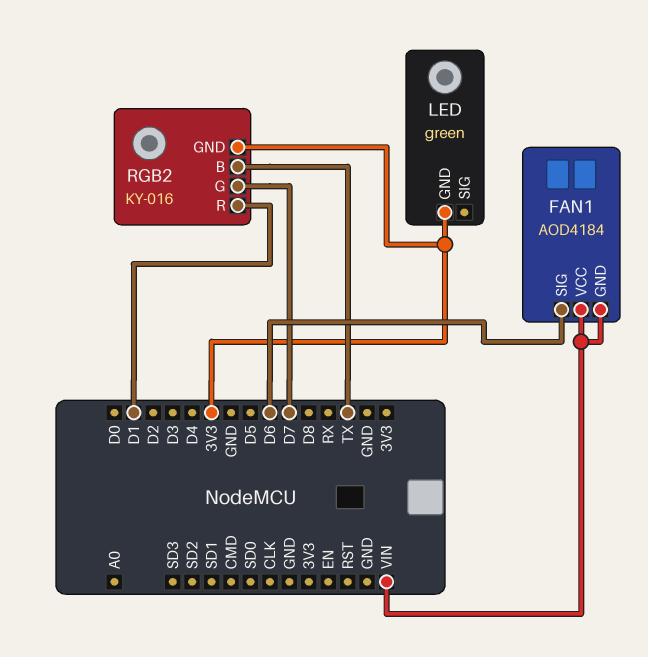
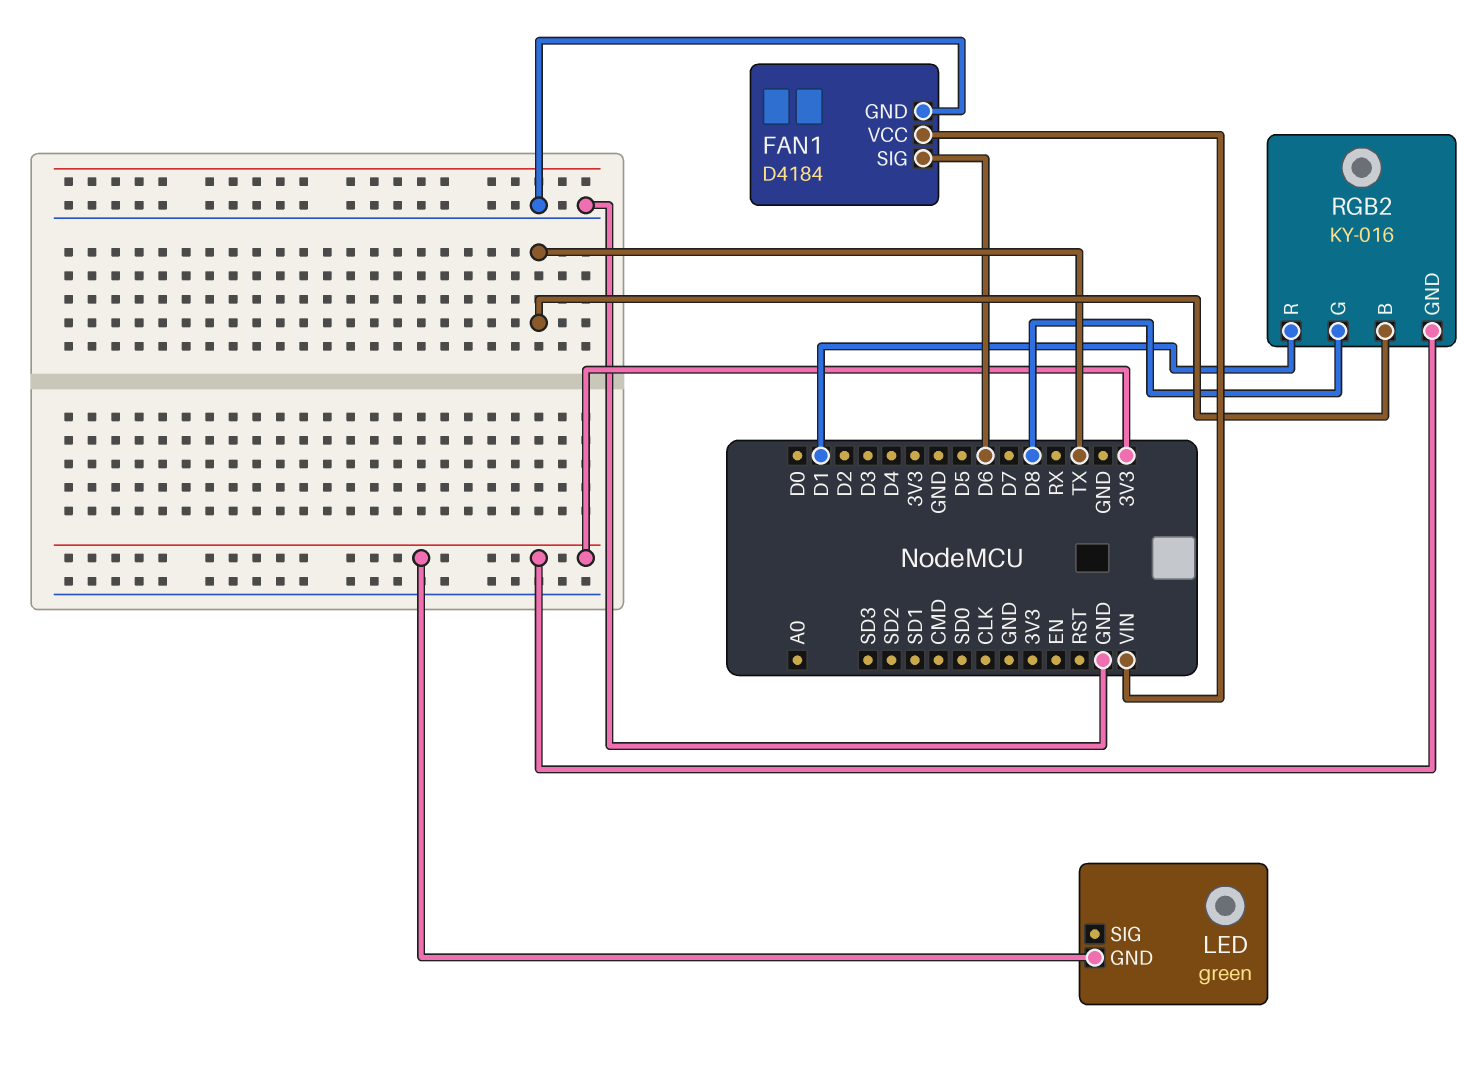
FAN1: AOD4184 -> D4184
FAN1 pin GND: VIN -> GND
RGB2 pin G: D7 -> D8

